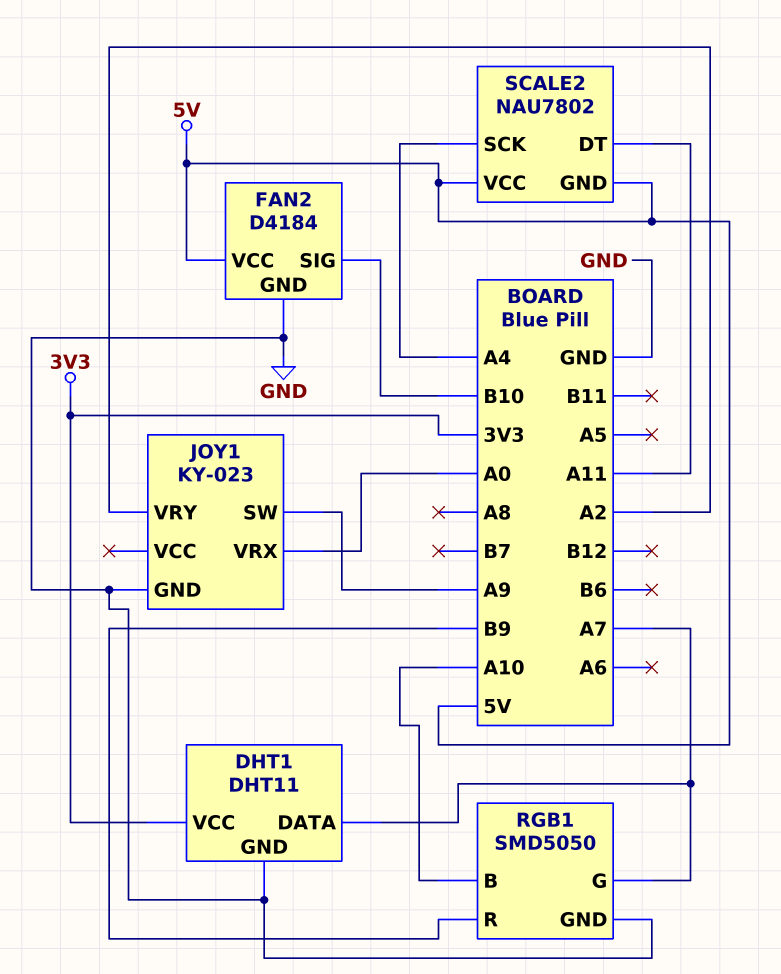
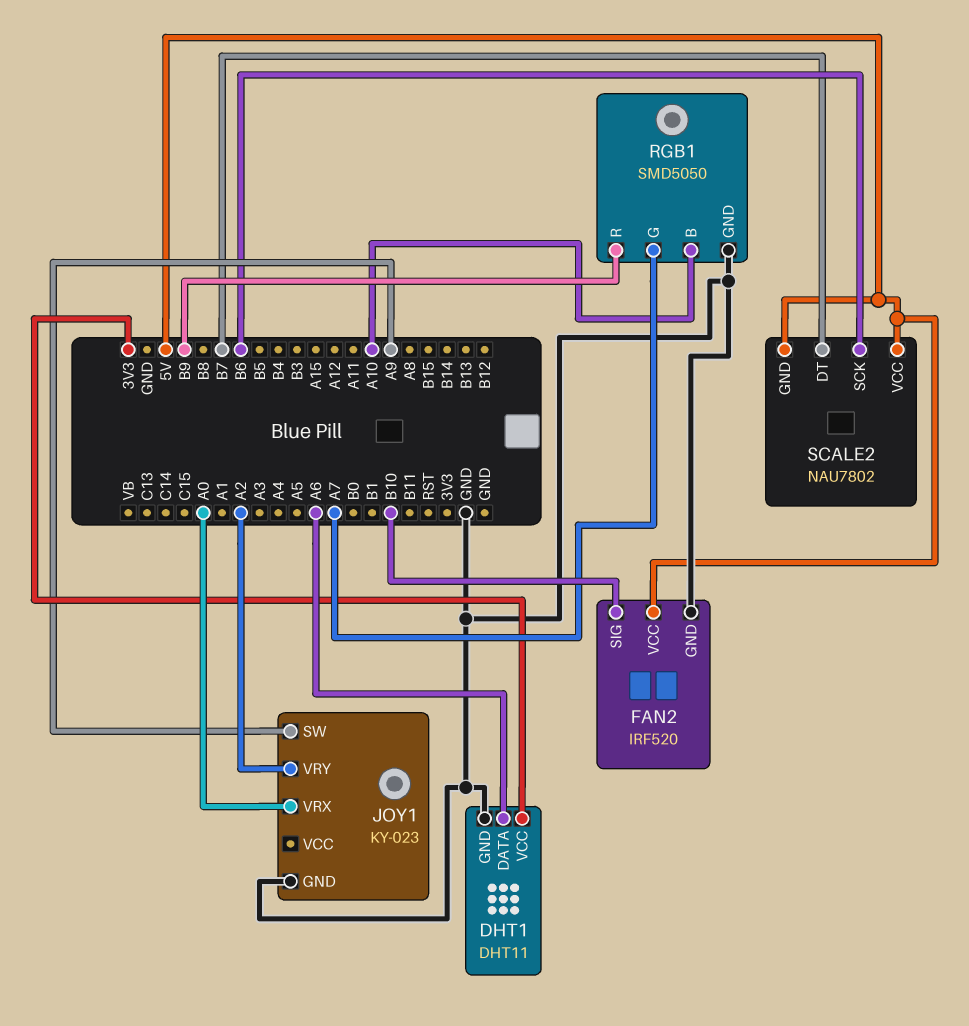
DHT1 pin DATA: A7 -> A6
FAN2: D4184 -> IRF520
SCALE2 pin DT: A11 -> B7
SCALE2 pin SCK: A4 -> B6

